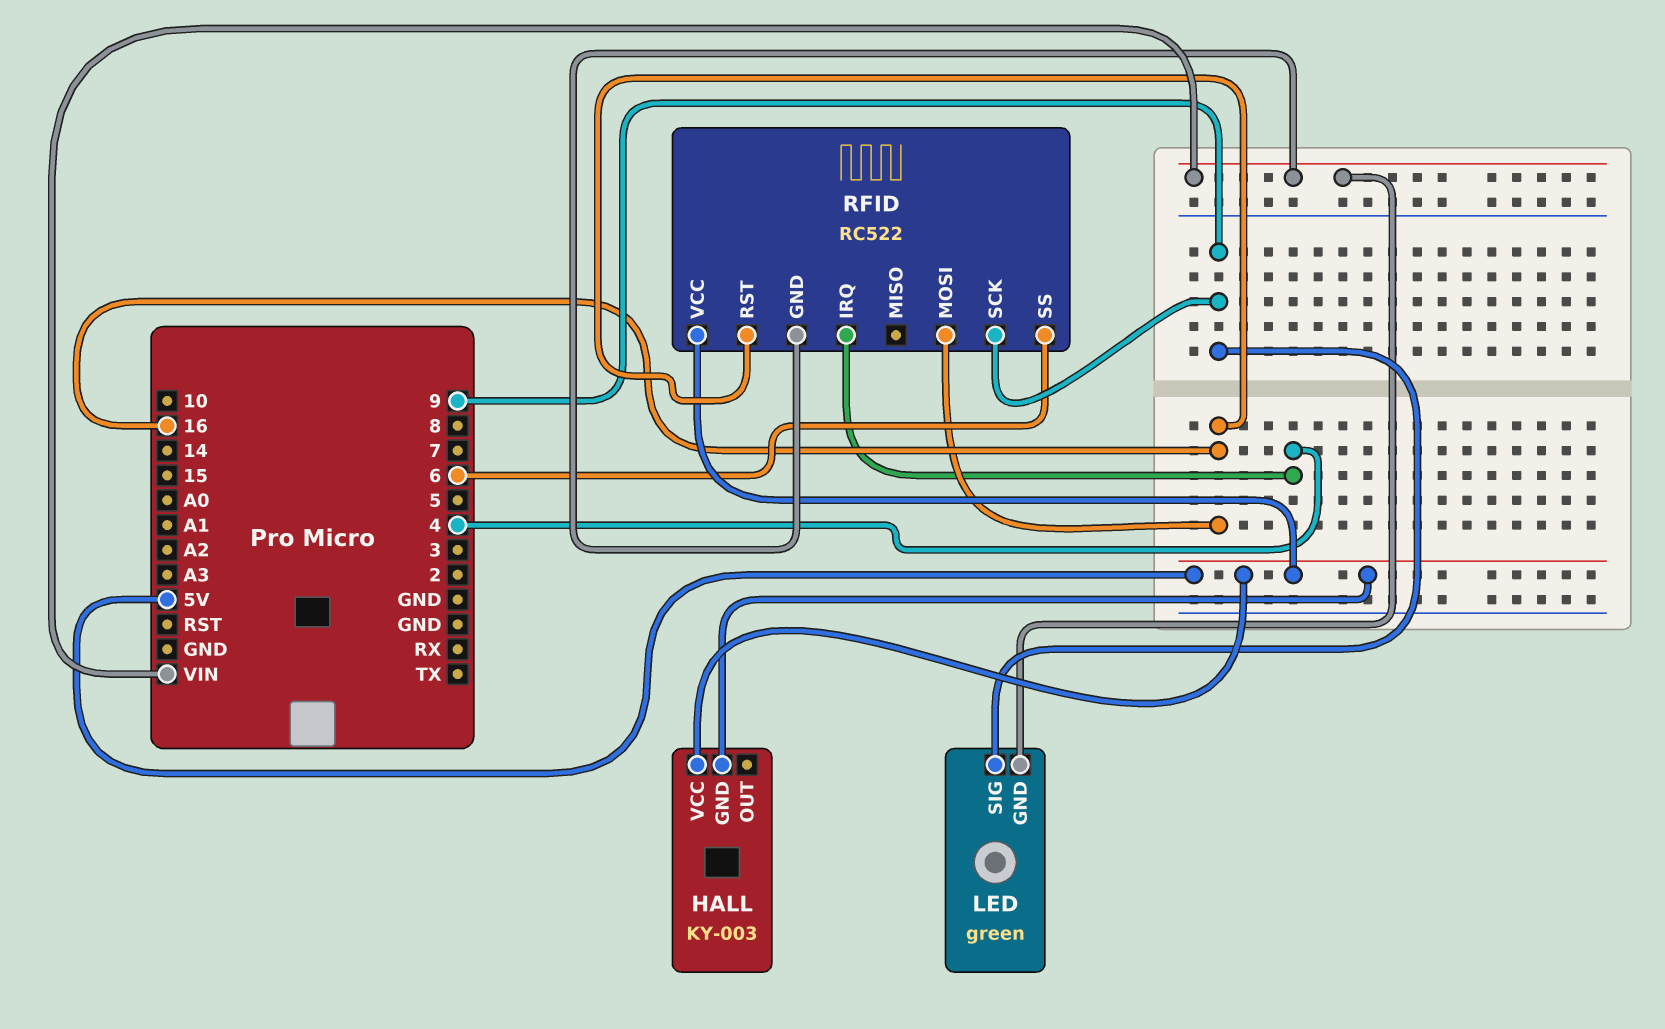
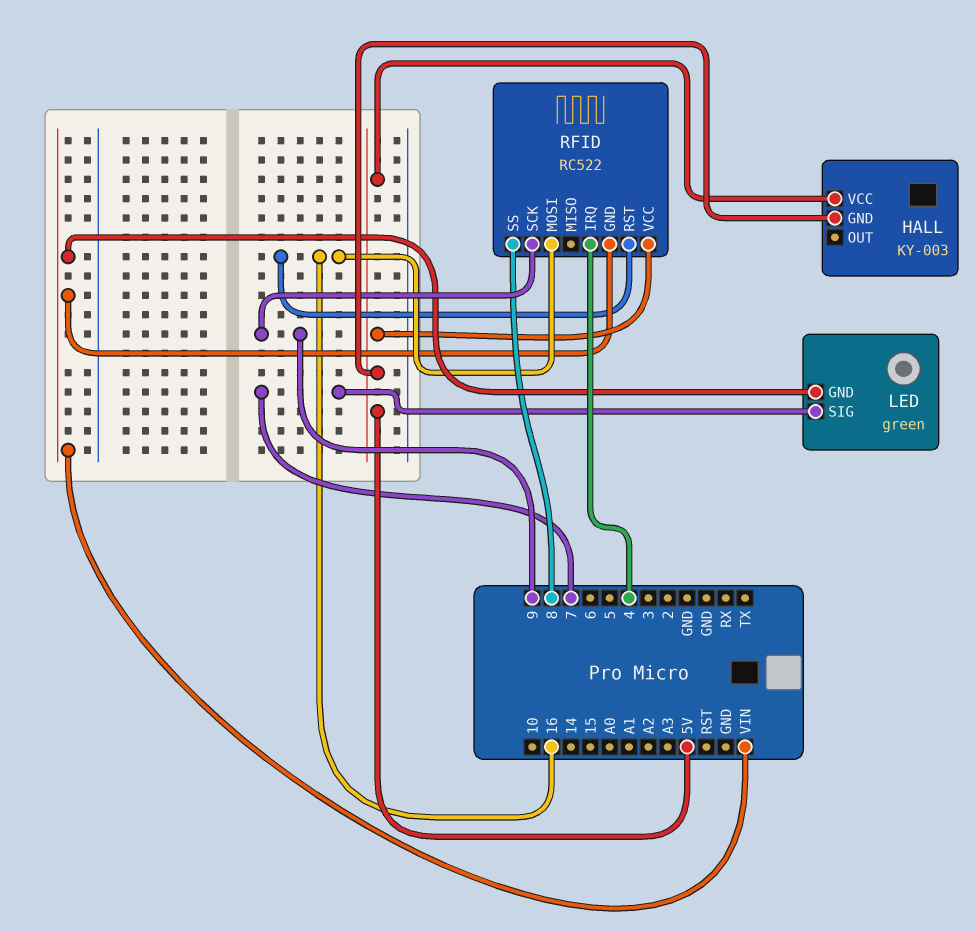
LED pin SIG: 9 -> 7
RFID pin SS: 6 -> 8

